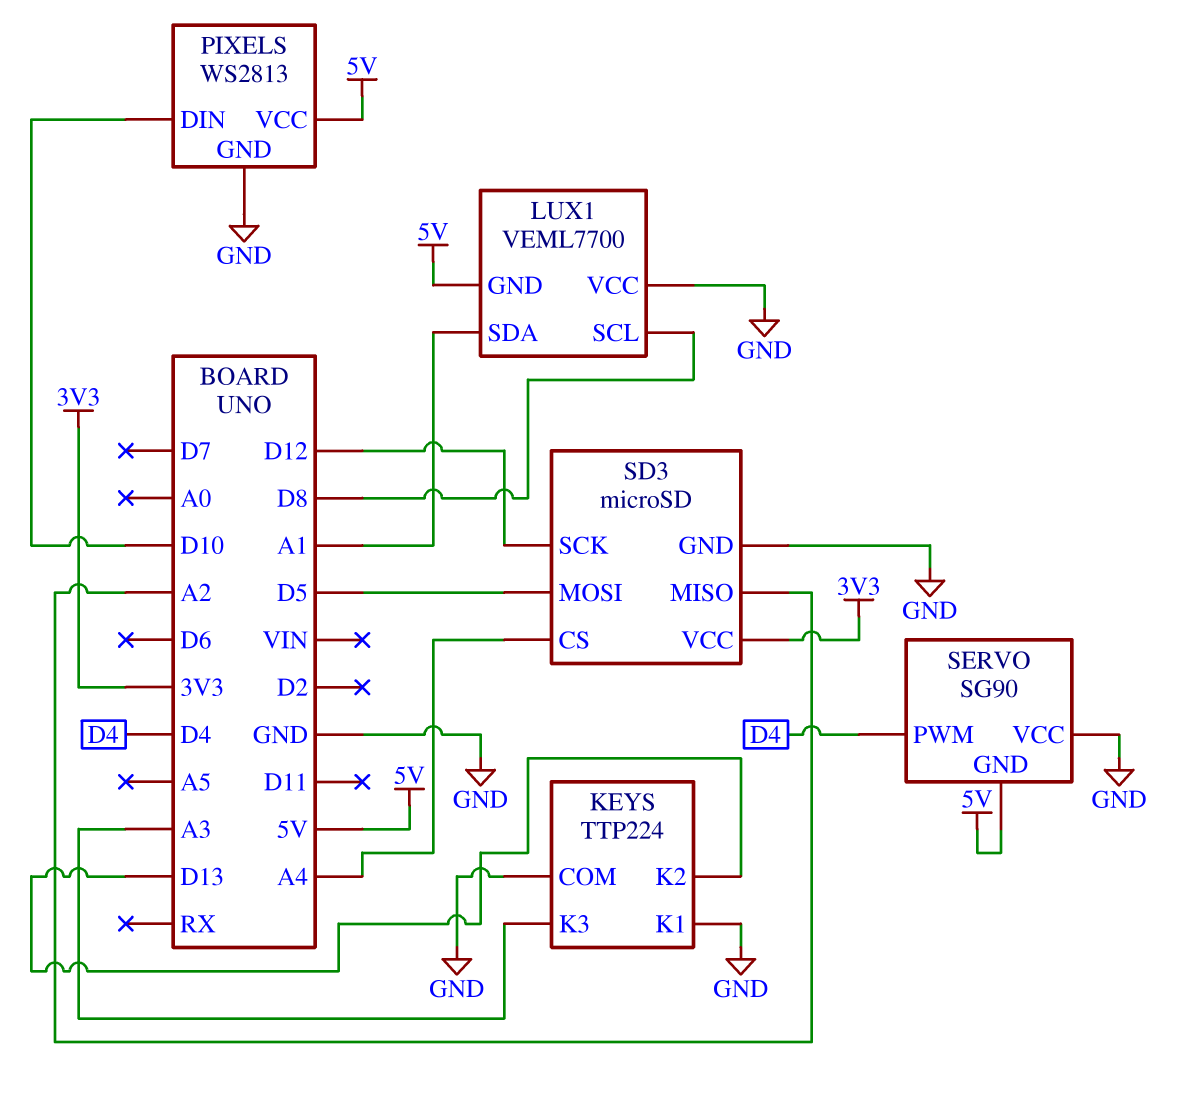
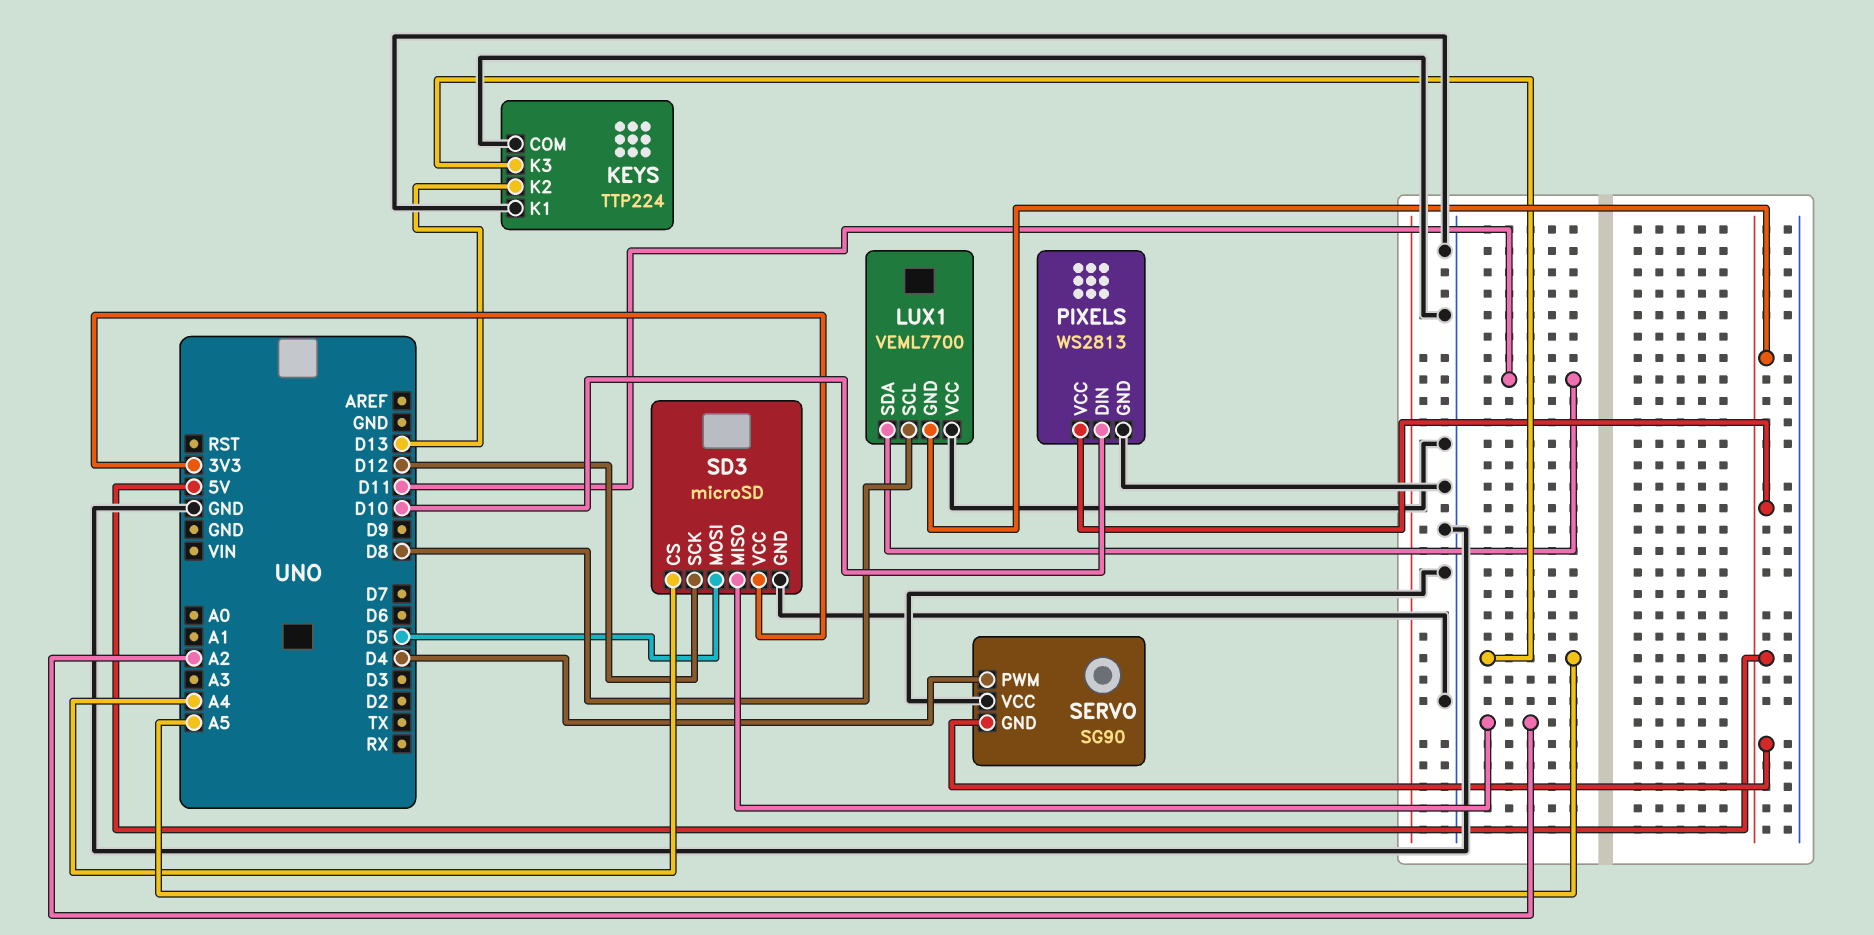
KEYS pin K3: A3 -> A5
LUX1 pin SDA: A1 -> D11

